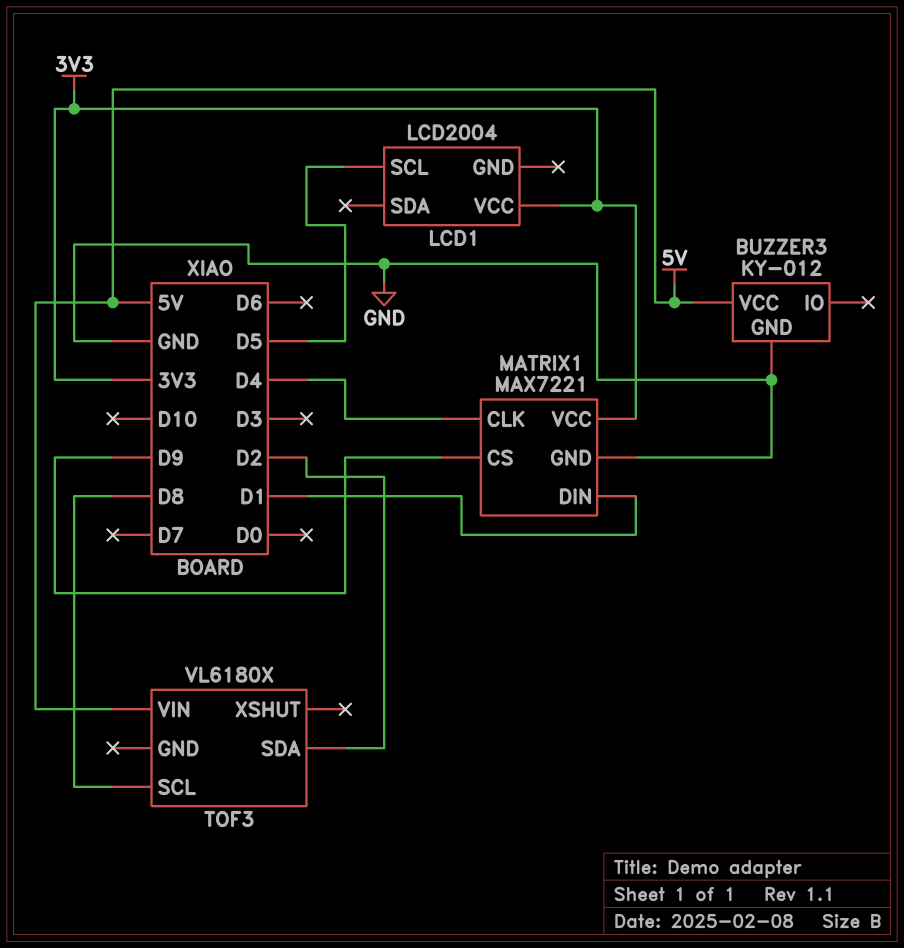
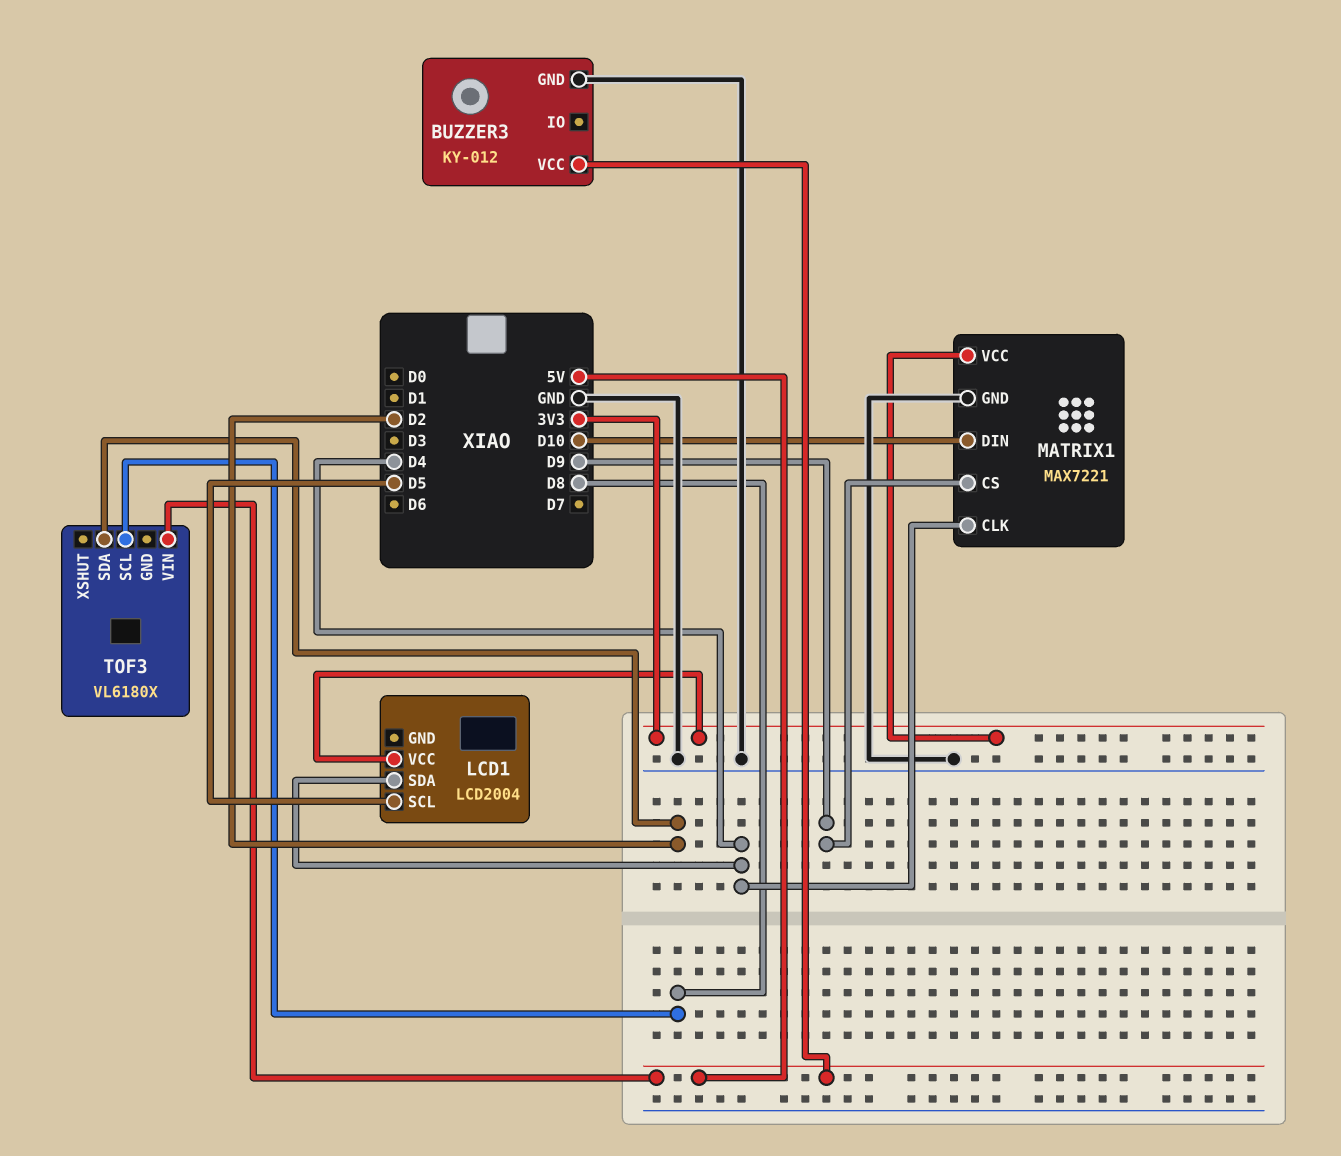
LCD1 pin SDA: none -> D4
MATRIX1 pin DIN: D1 -> D10

